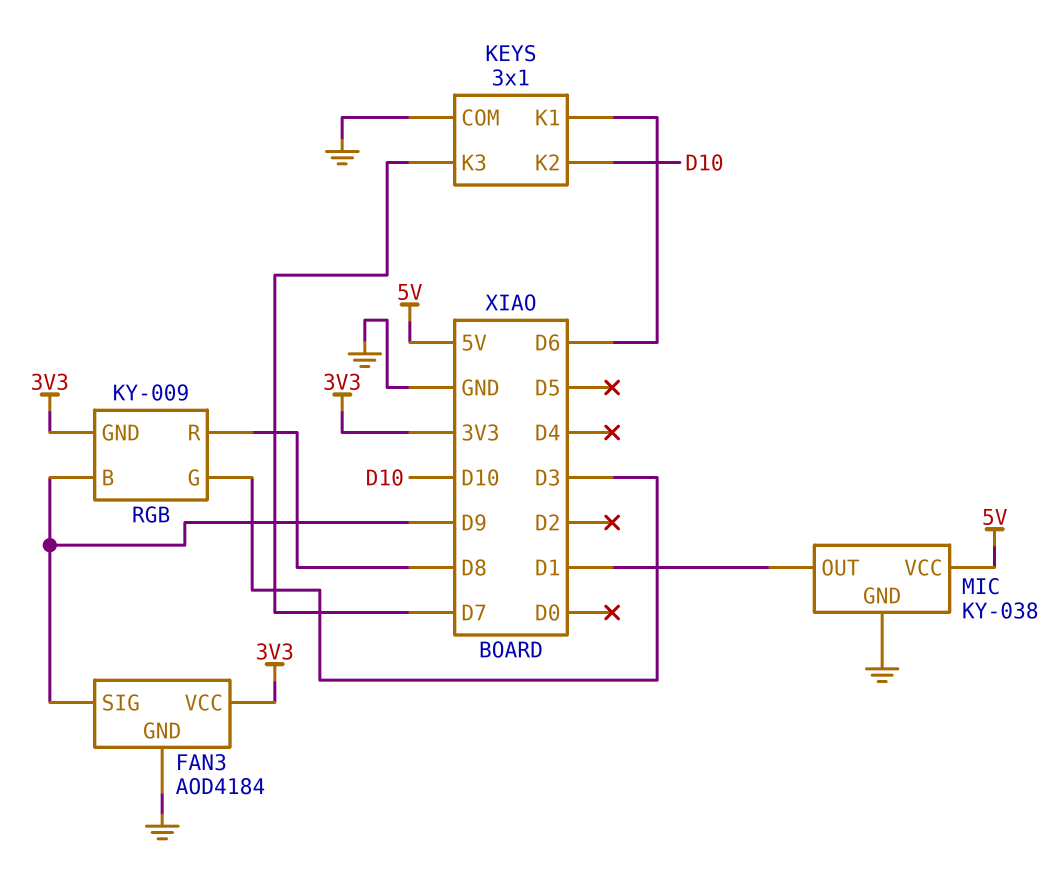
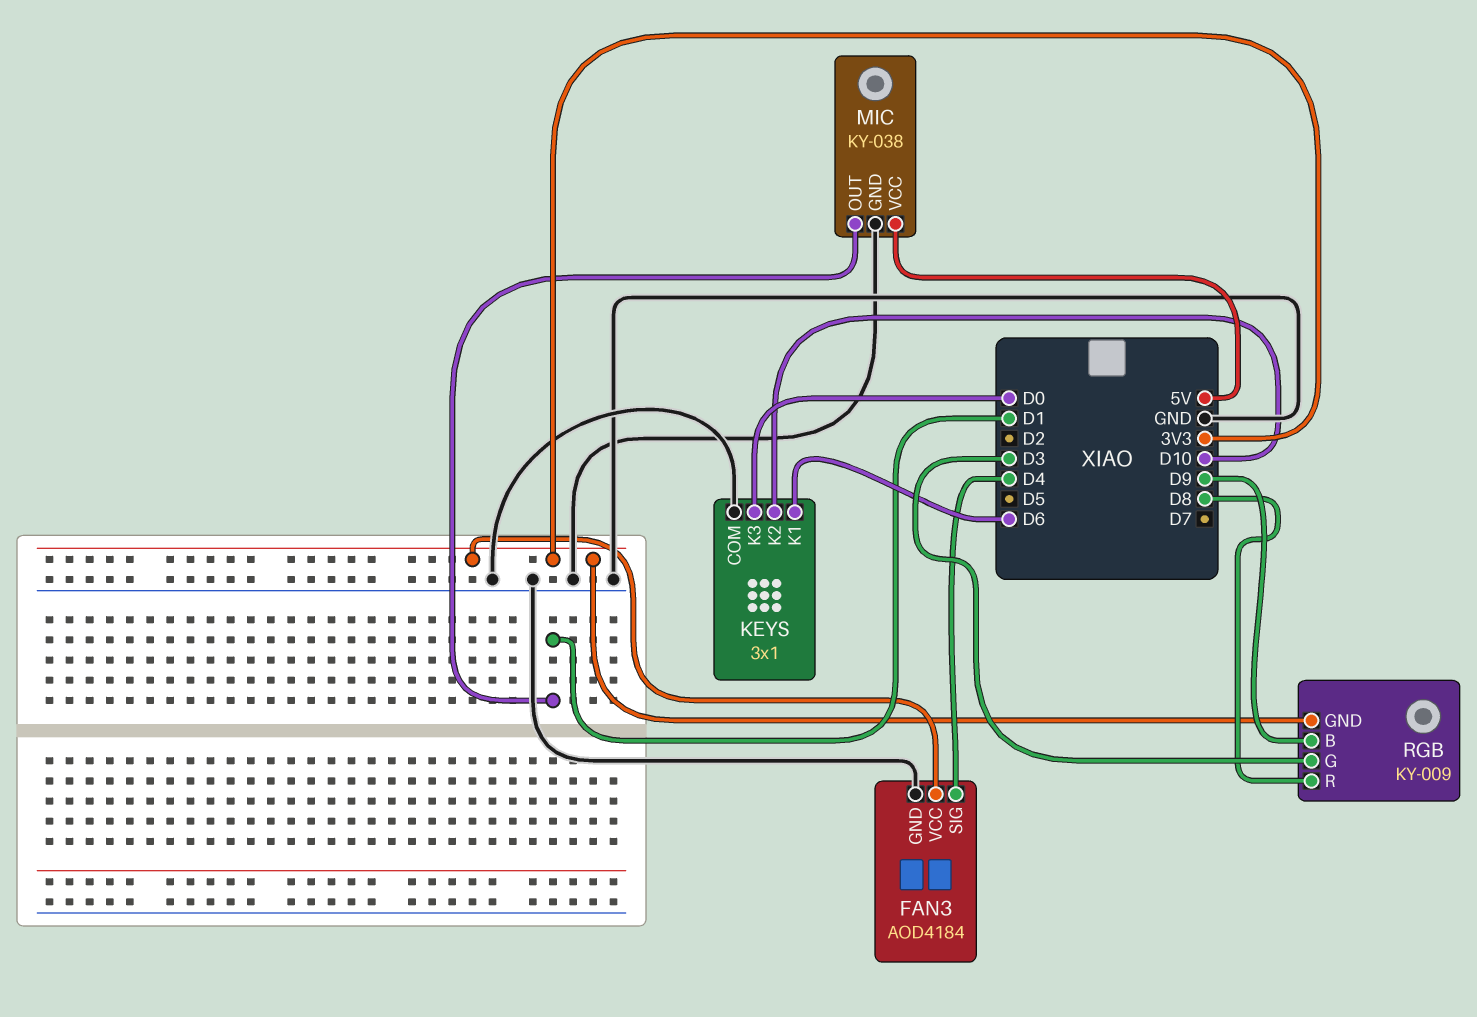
FAN3 pin SIG: D9 -> D4
KEYS pin K3: D7 -> D0

